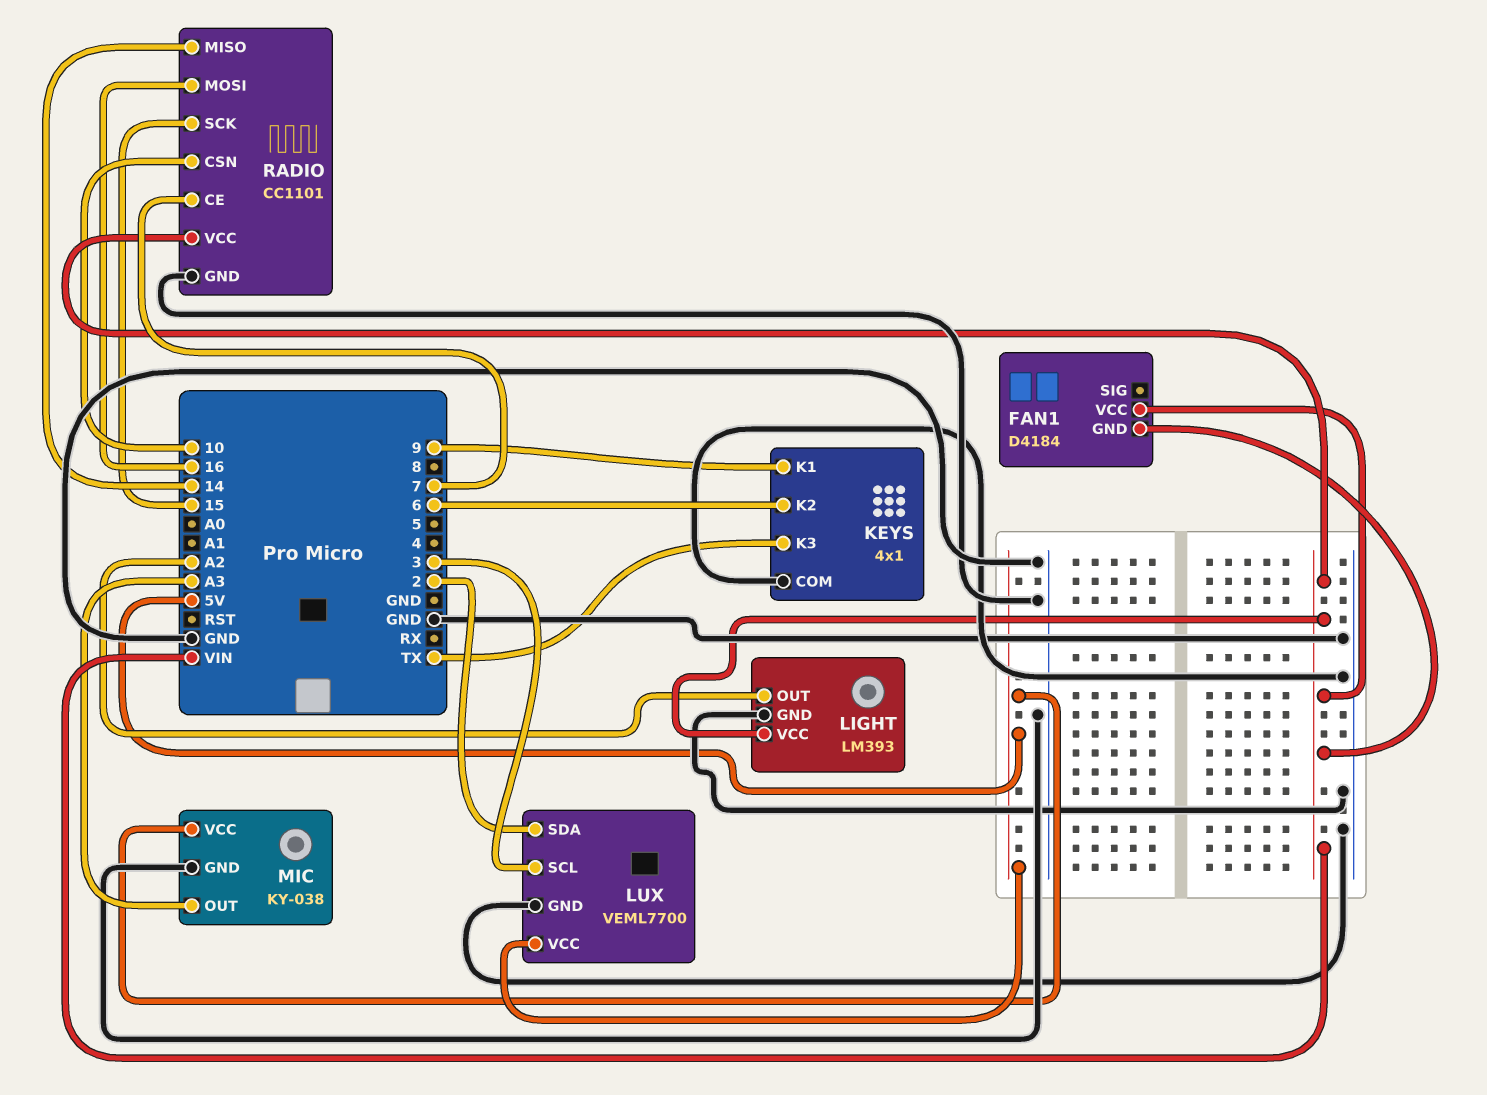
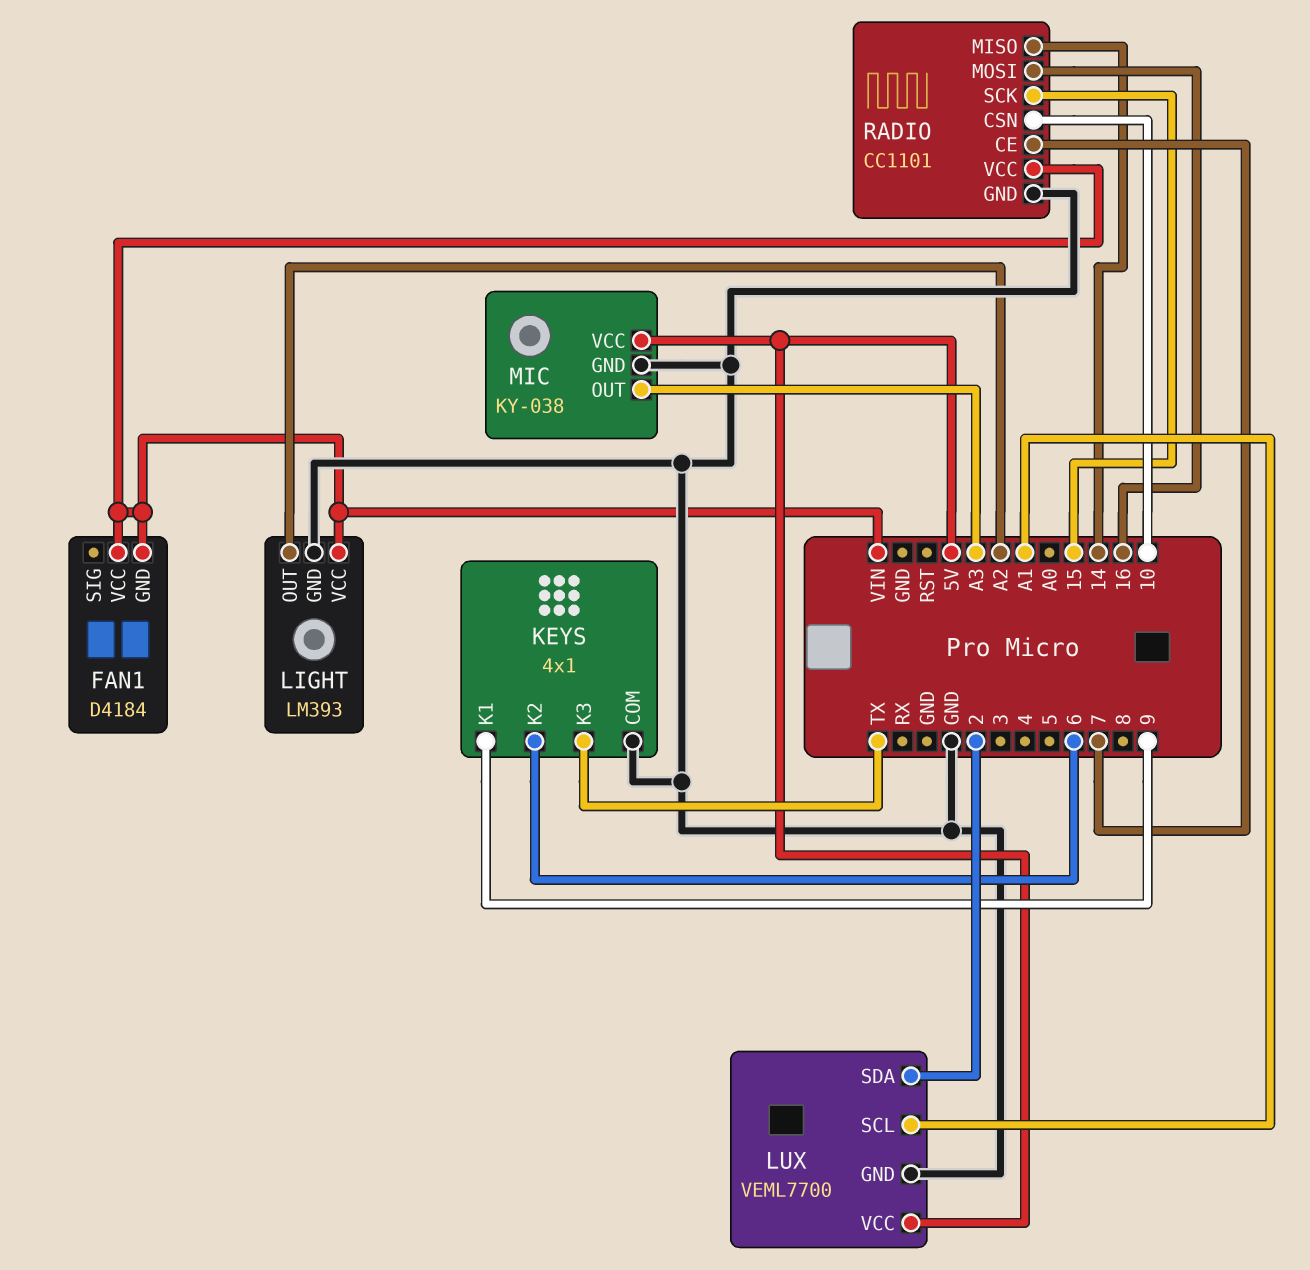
LUX pin SCL: 3 -> A1

